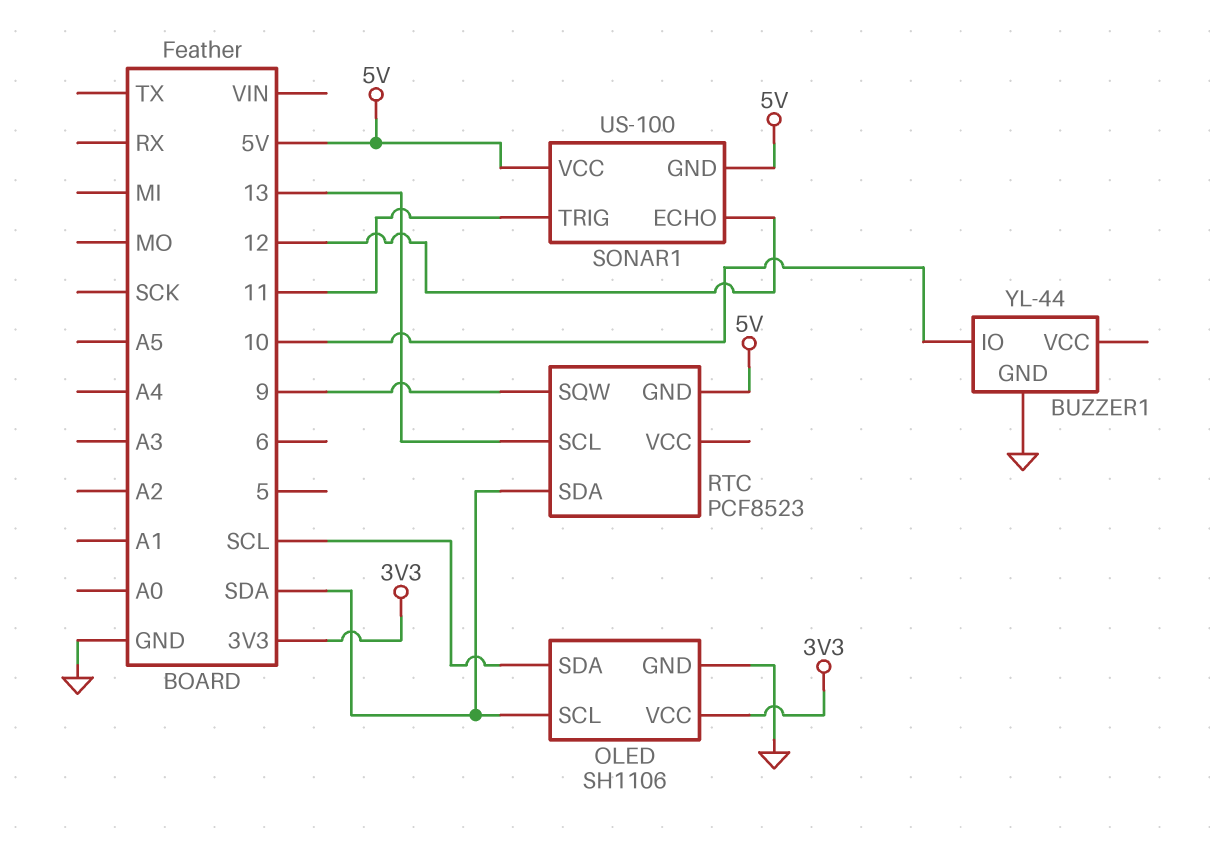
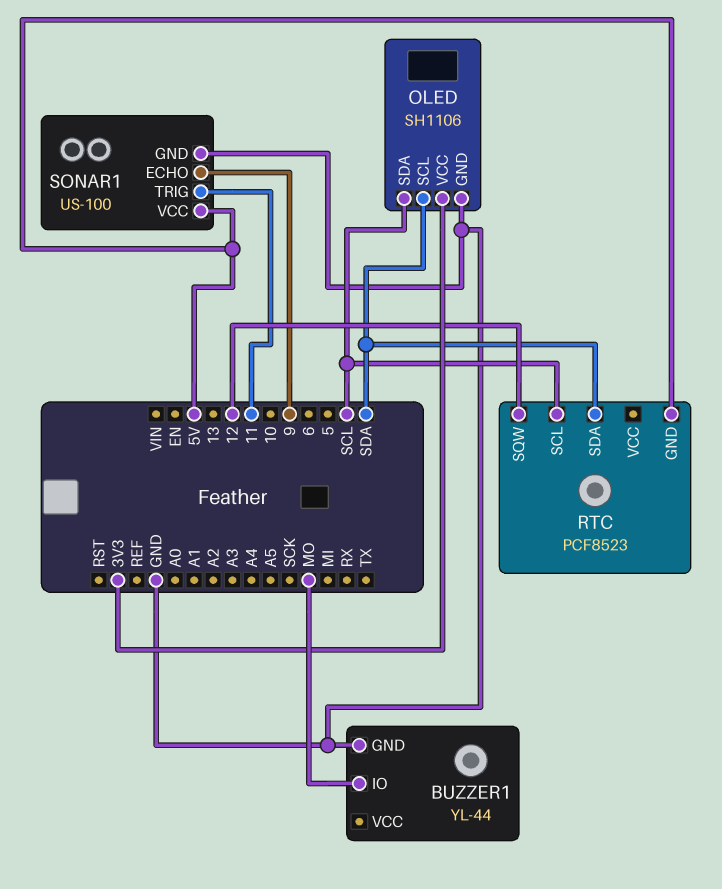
BUZZER1 pin IO: 10 -> MO
RTC pin SCL: 13 -> SCL
RTC pin SQW: 9 -> 12
SONAR1 pin ECHO: 12 -> 9
SONAR1 pin GND: 5V -> GND

